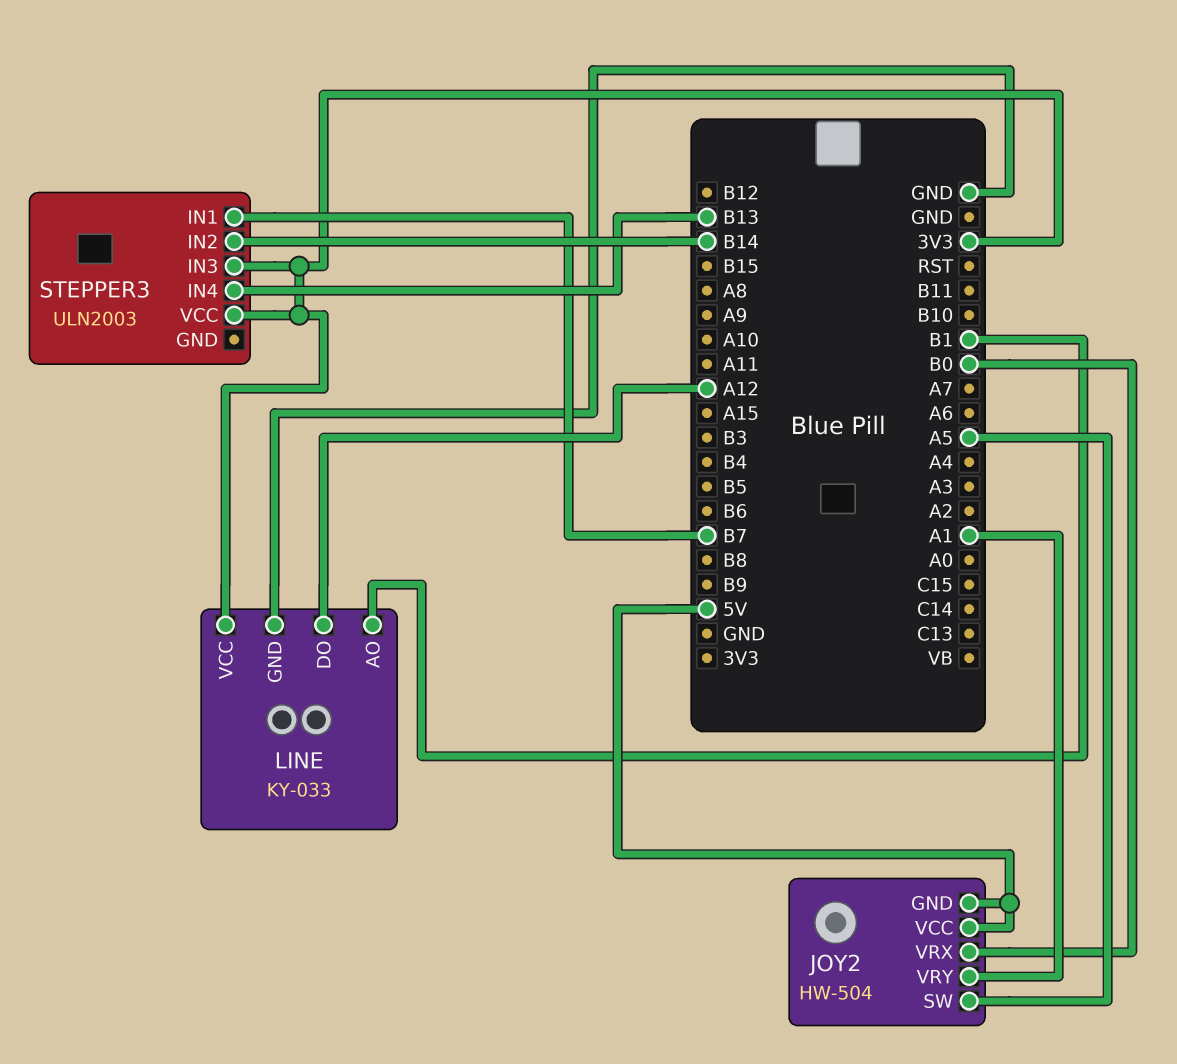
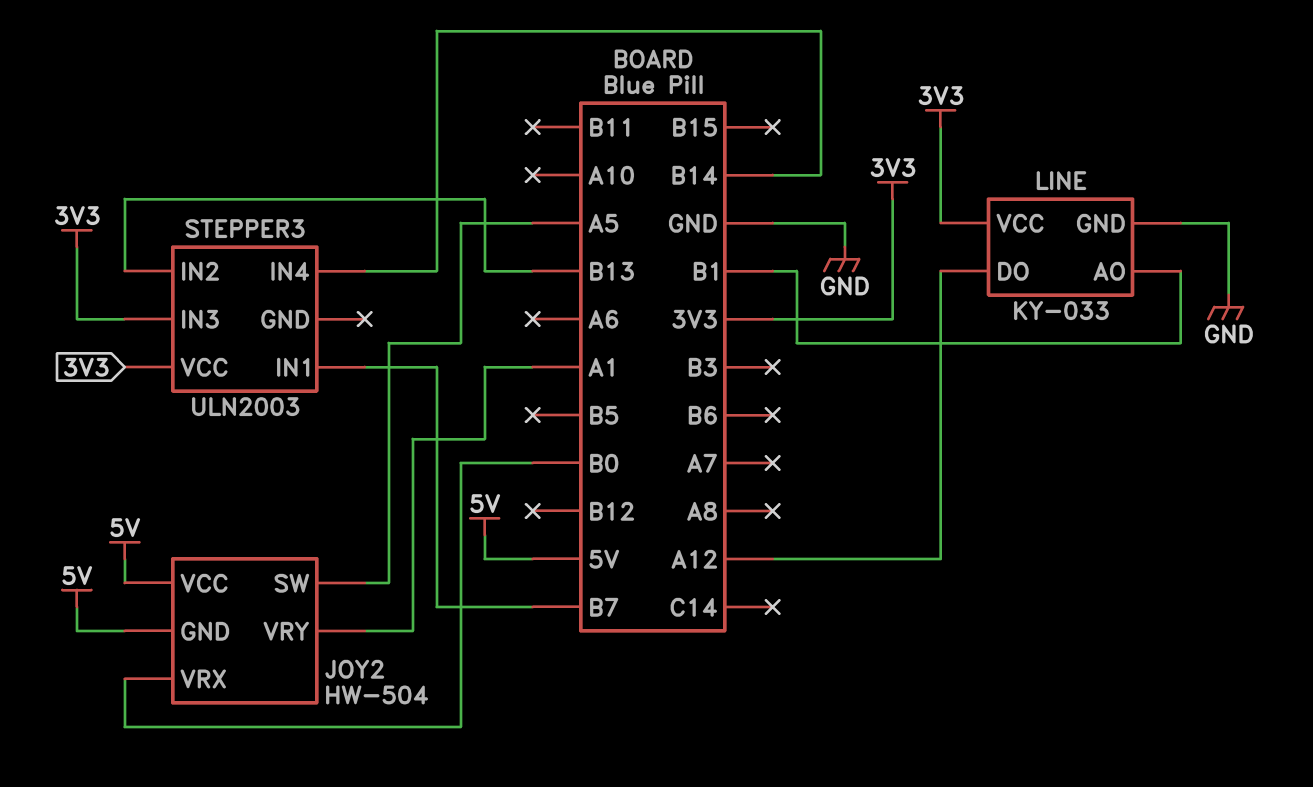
STEPPER3 pin IN2: B14 -> B13
STEPPER3 pin IN4: B13 -> B14

